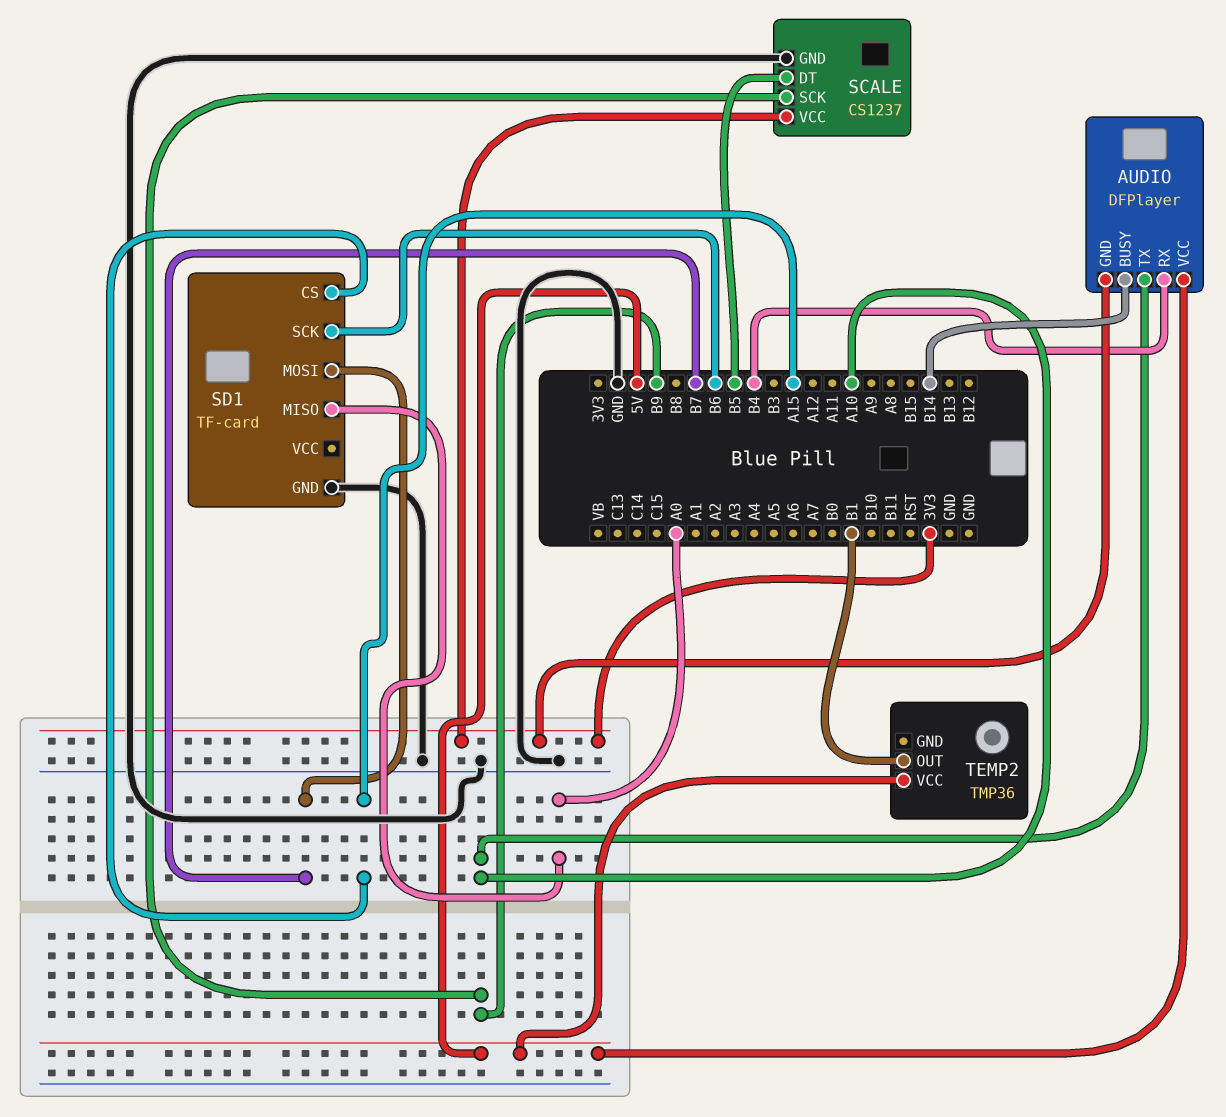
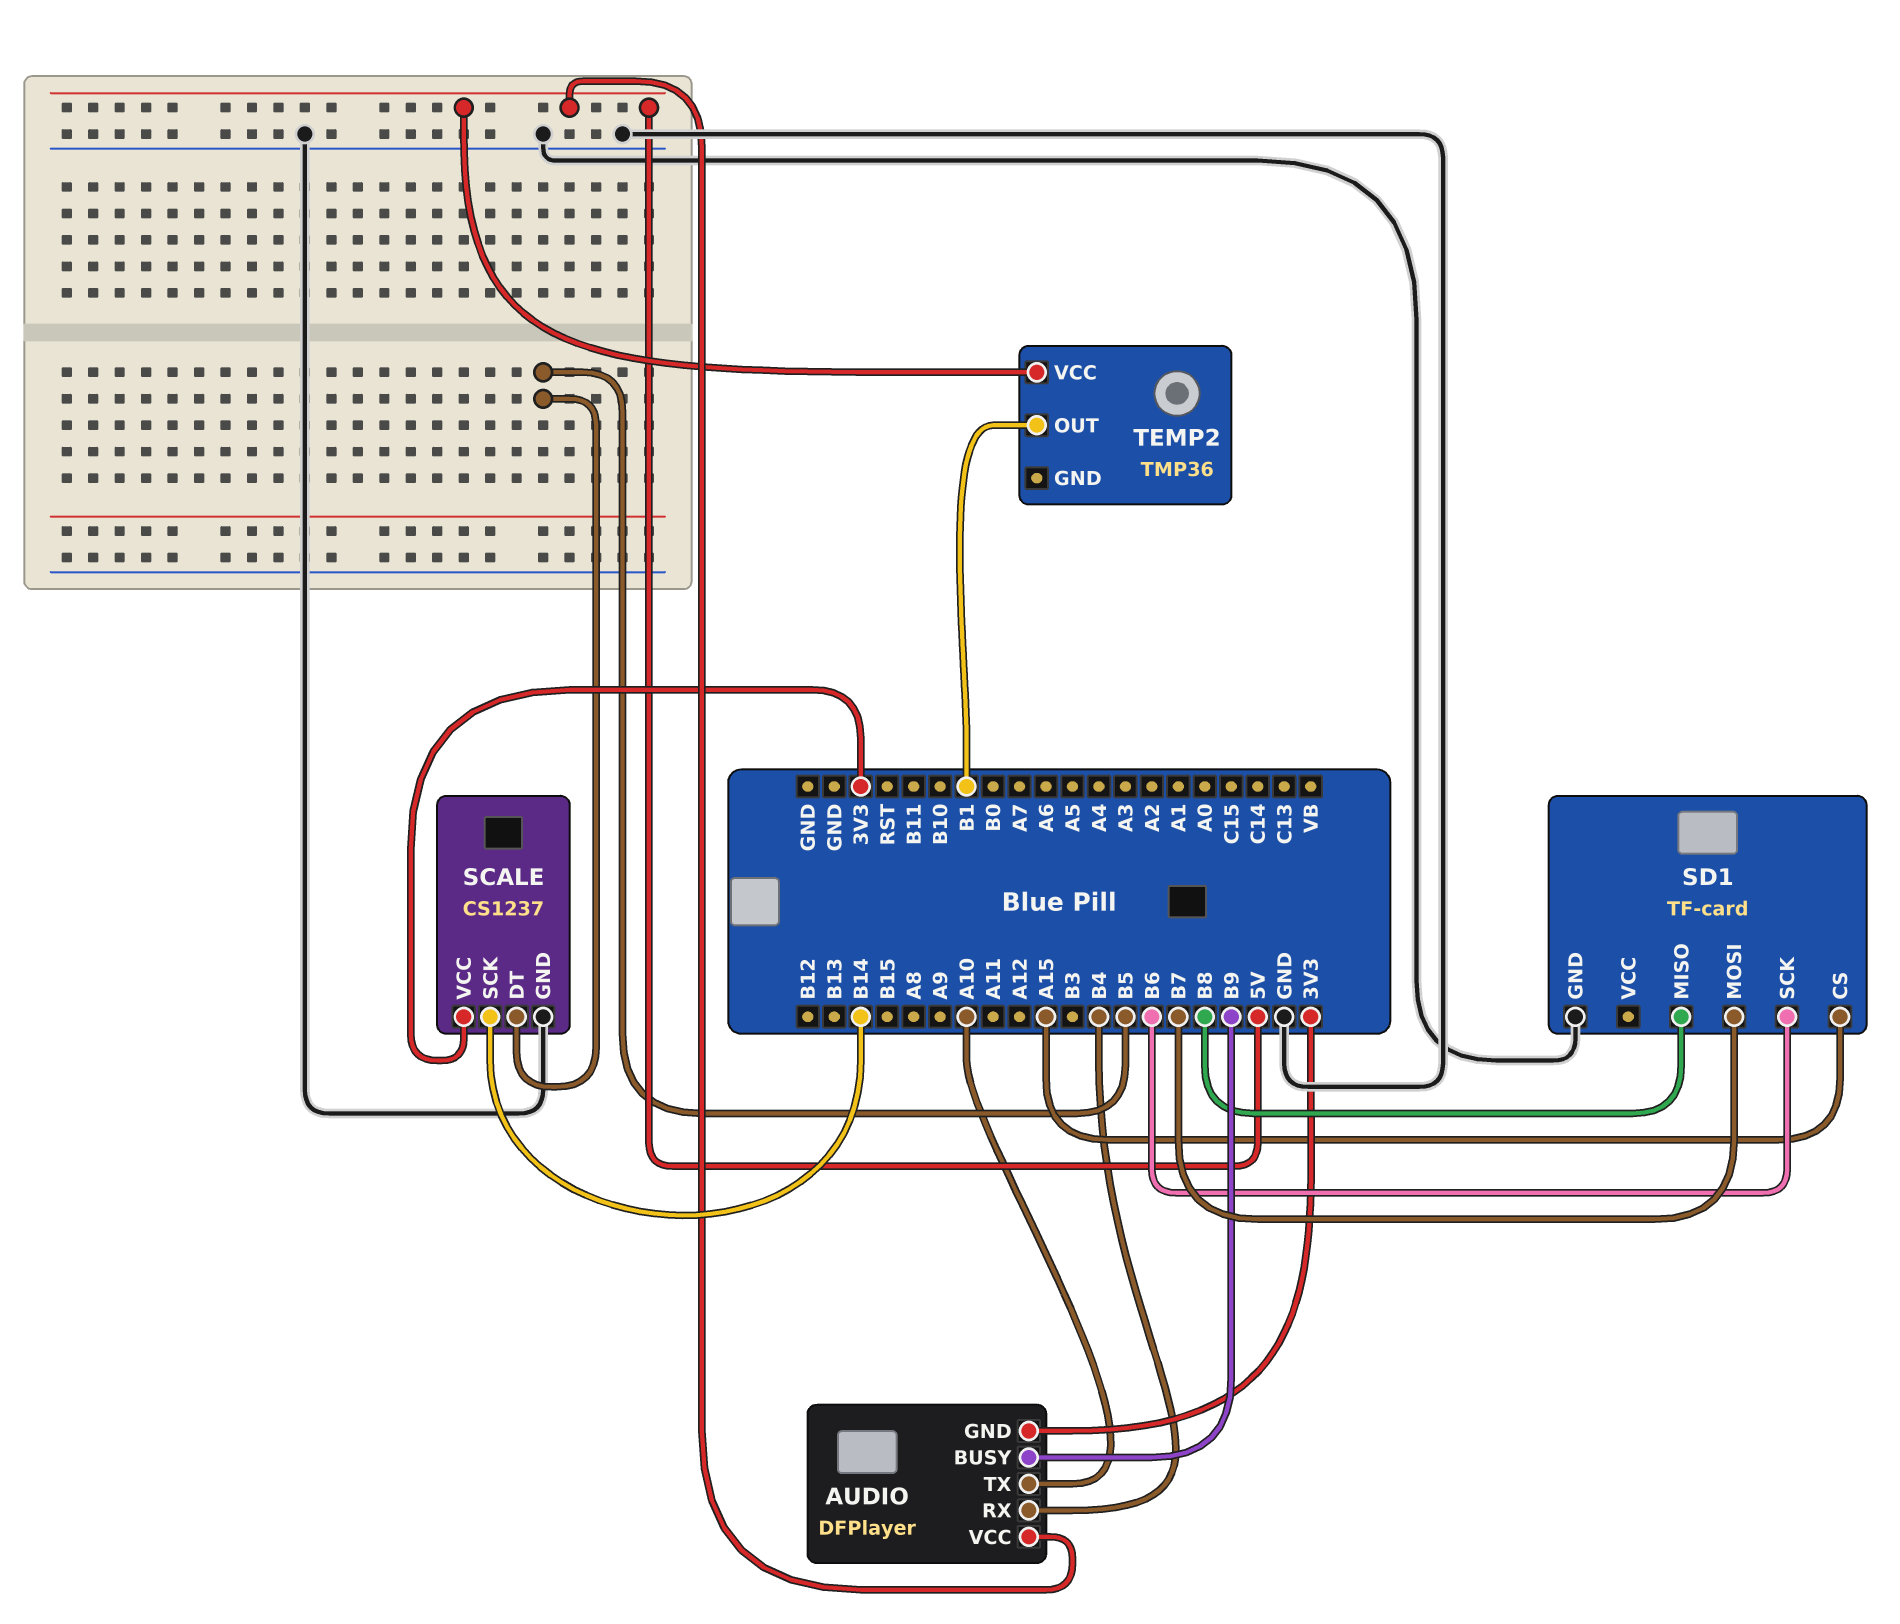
AUDIO pin BUSY: B14 -> B9
SCALE pin SCK: B9 -> B14
SD1 pin MISO: A0 -> B8

